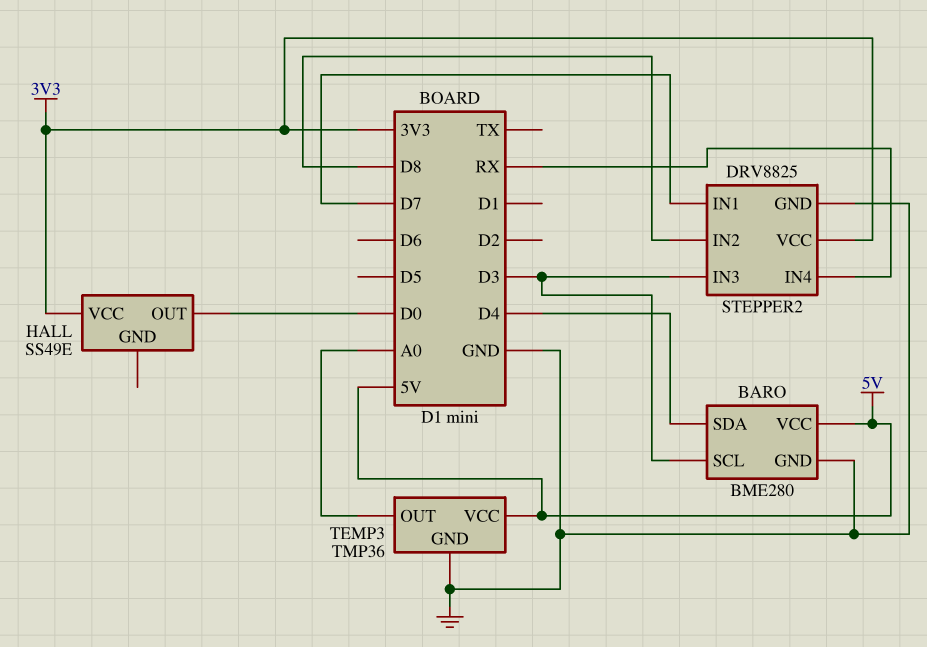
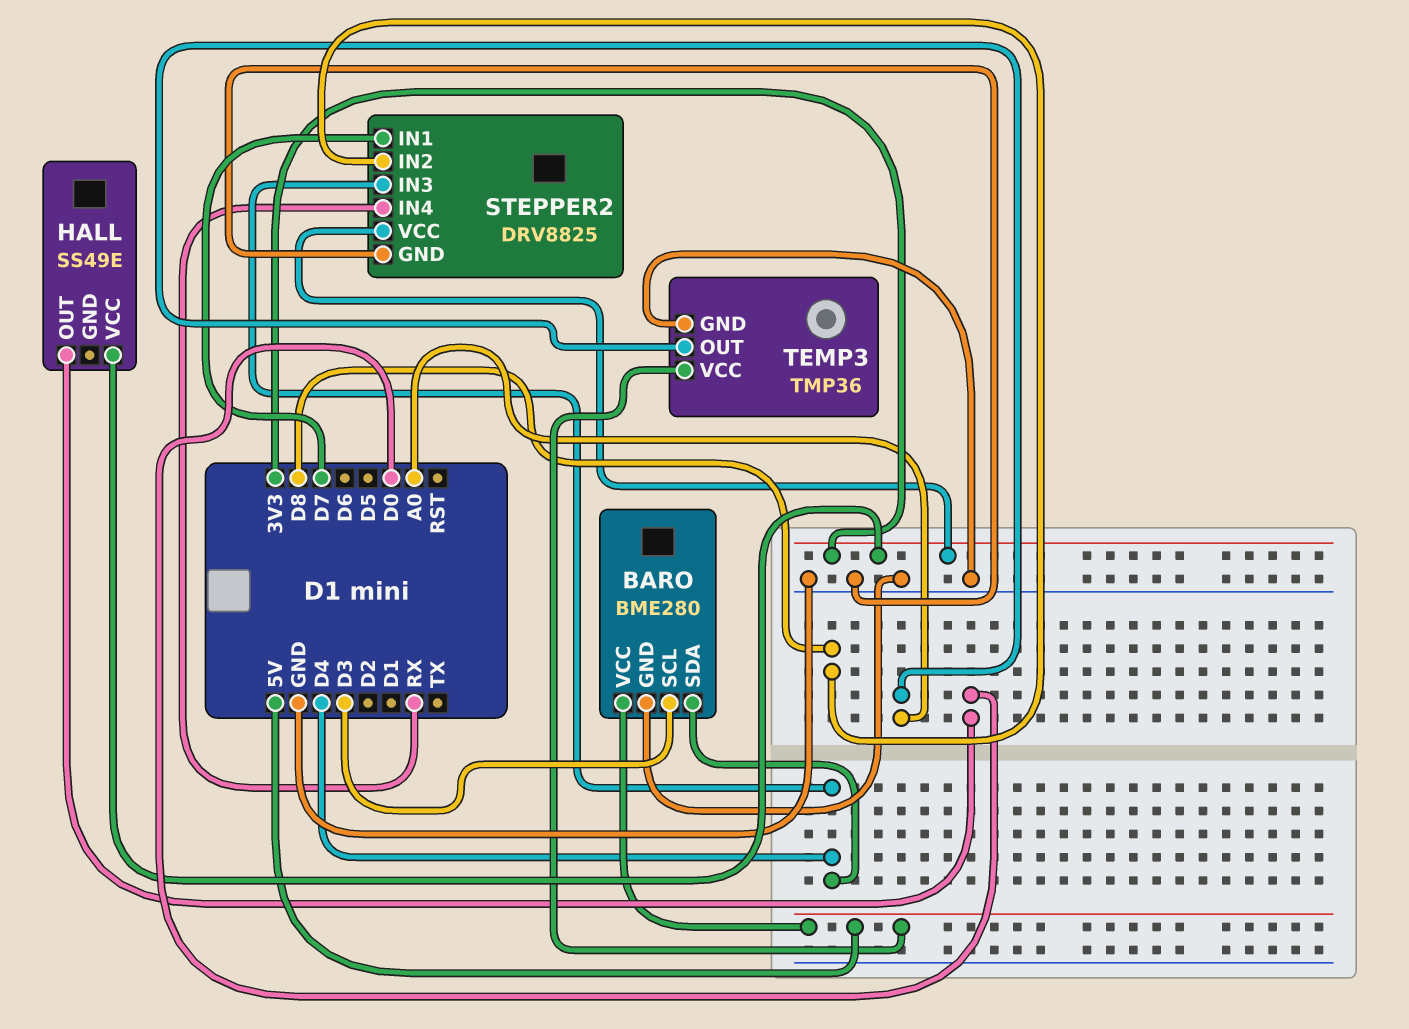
STEPPER2 pin IN3: D3 -> D4

